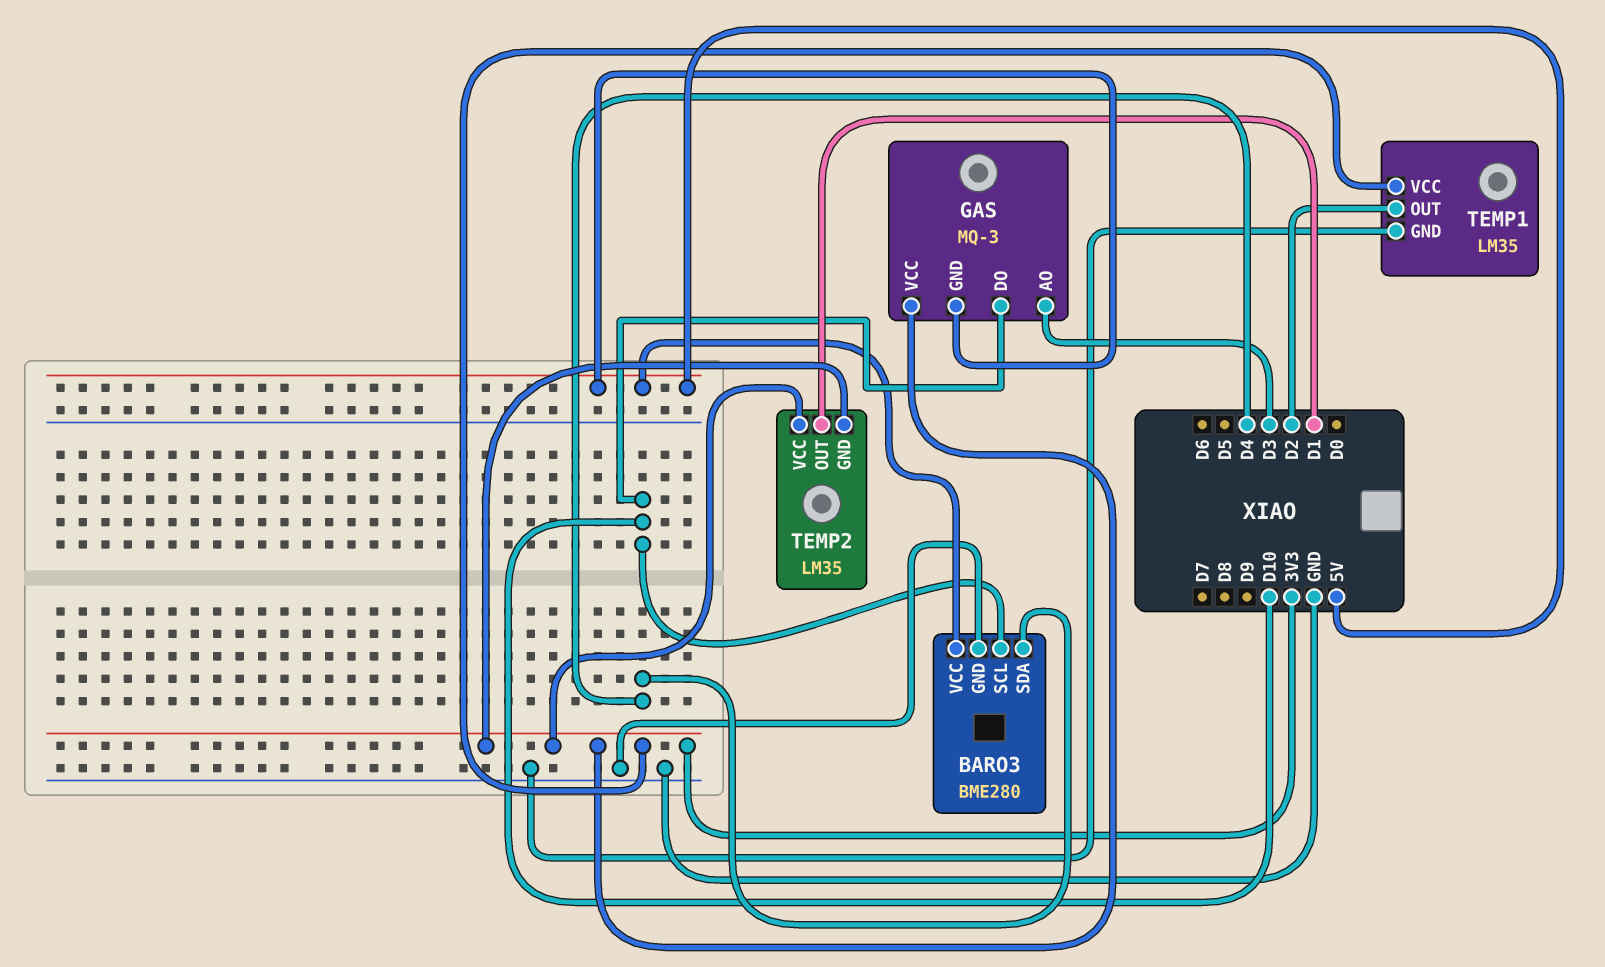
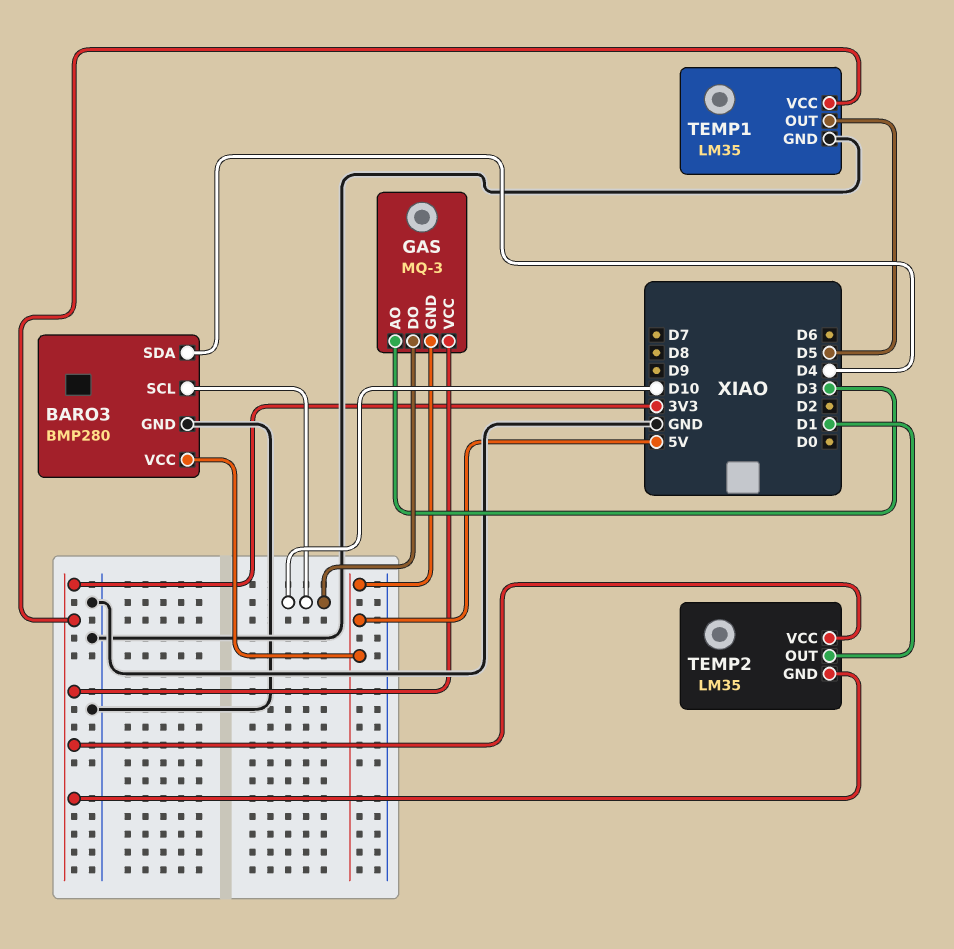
BARO3: BME280 -> BMP280
TEMP1 pin OUT: D2 -> D5

